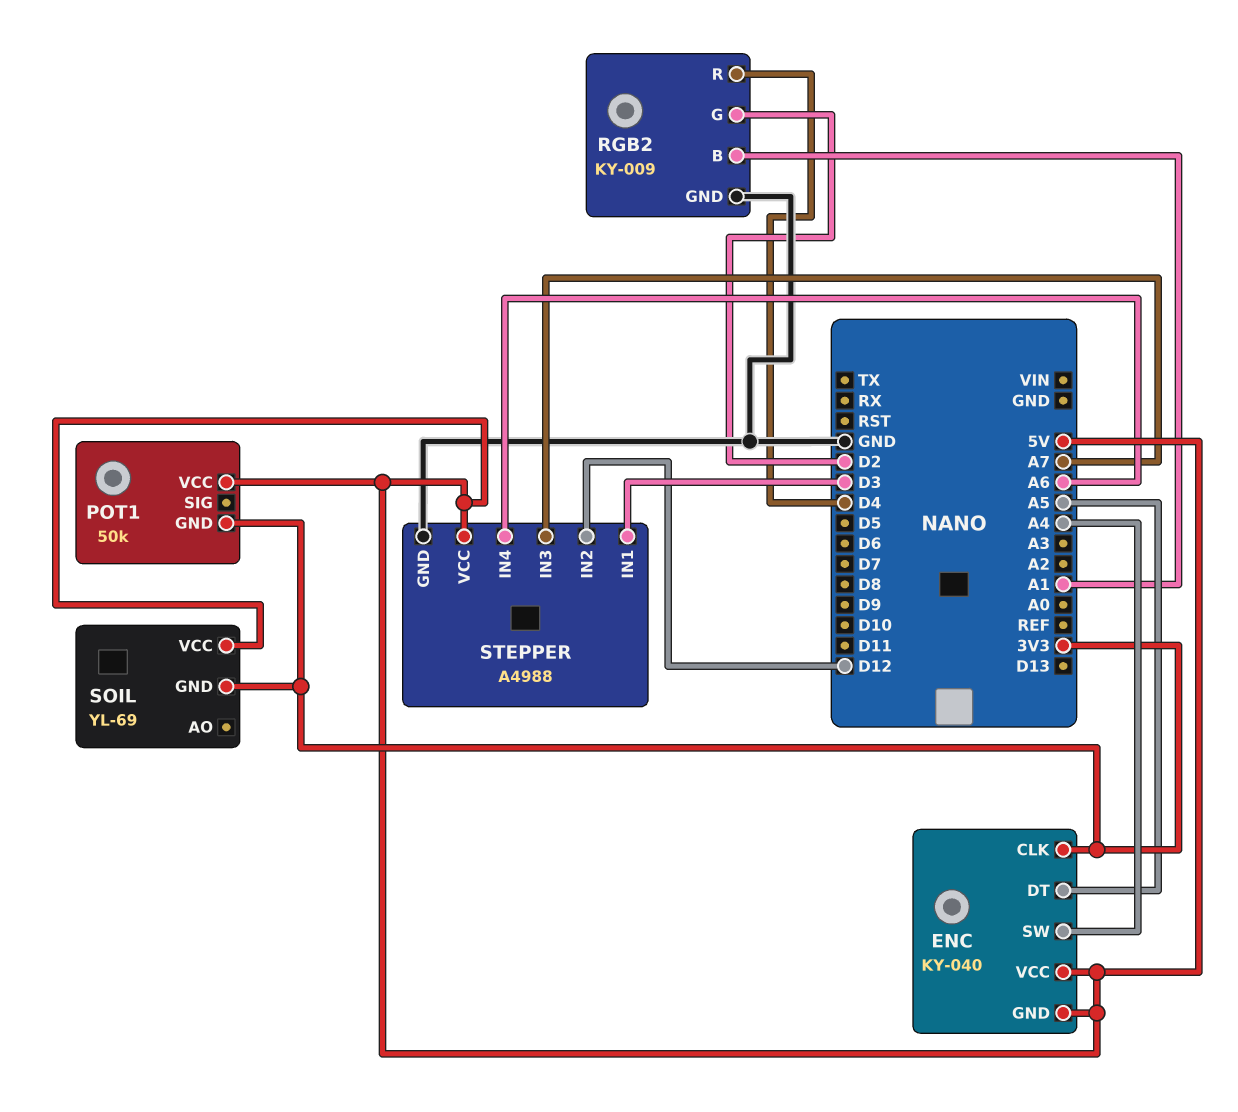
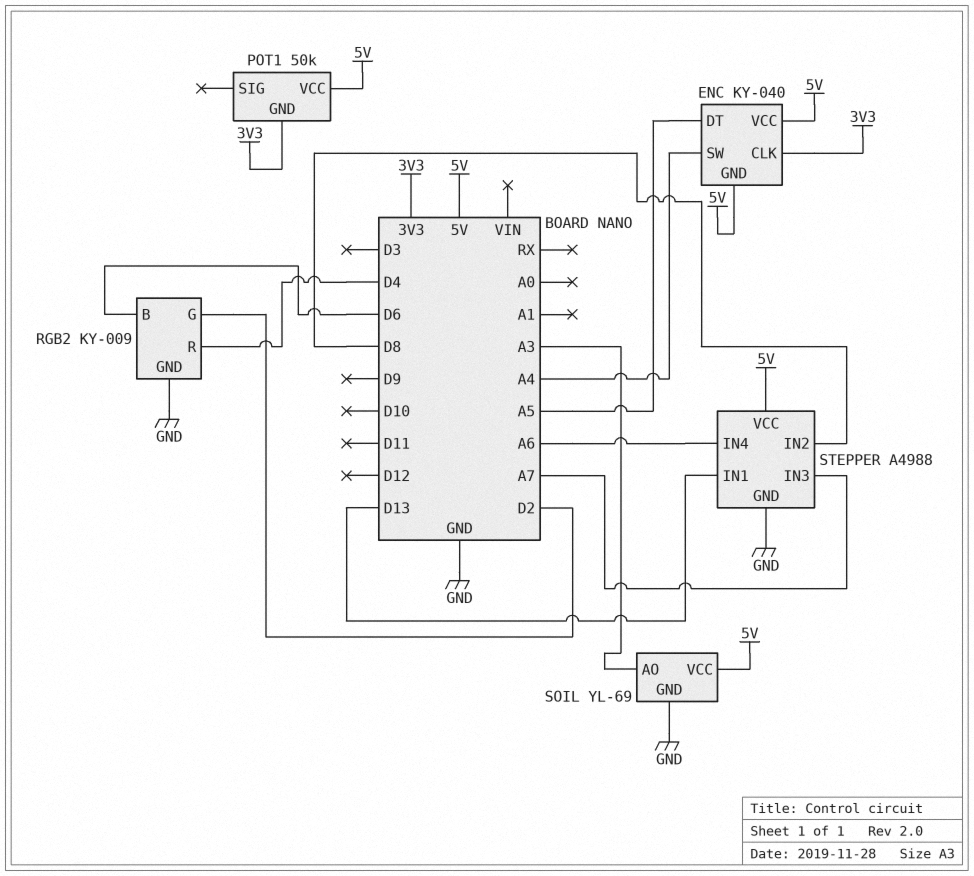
RGB2 pin B: A1 -> D6
SOIL pin AO: none -> A3
SOIL pin GND: 3V3 -> GND
STEPPER pin IN1: D3 -> D13
STEPPER pin IN2: D12 -> D8

